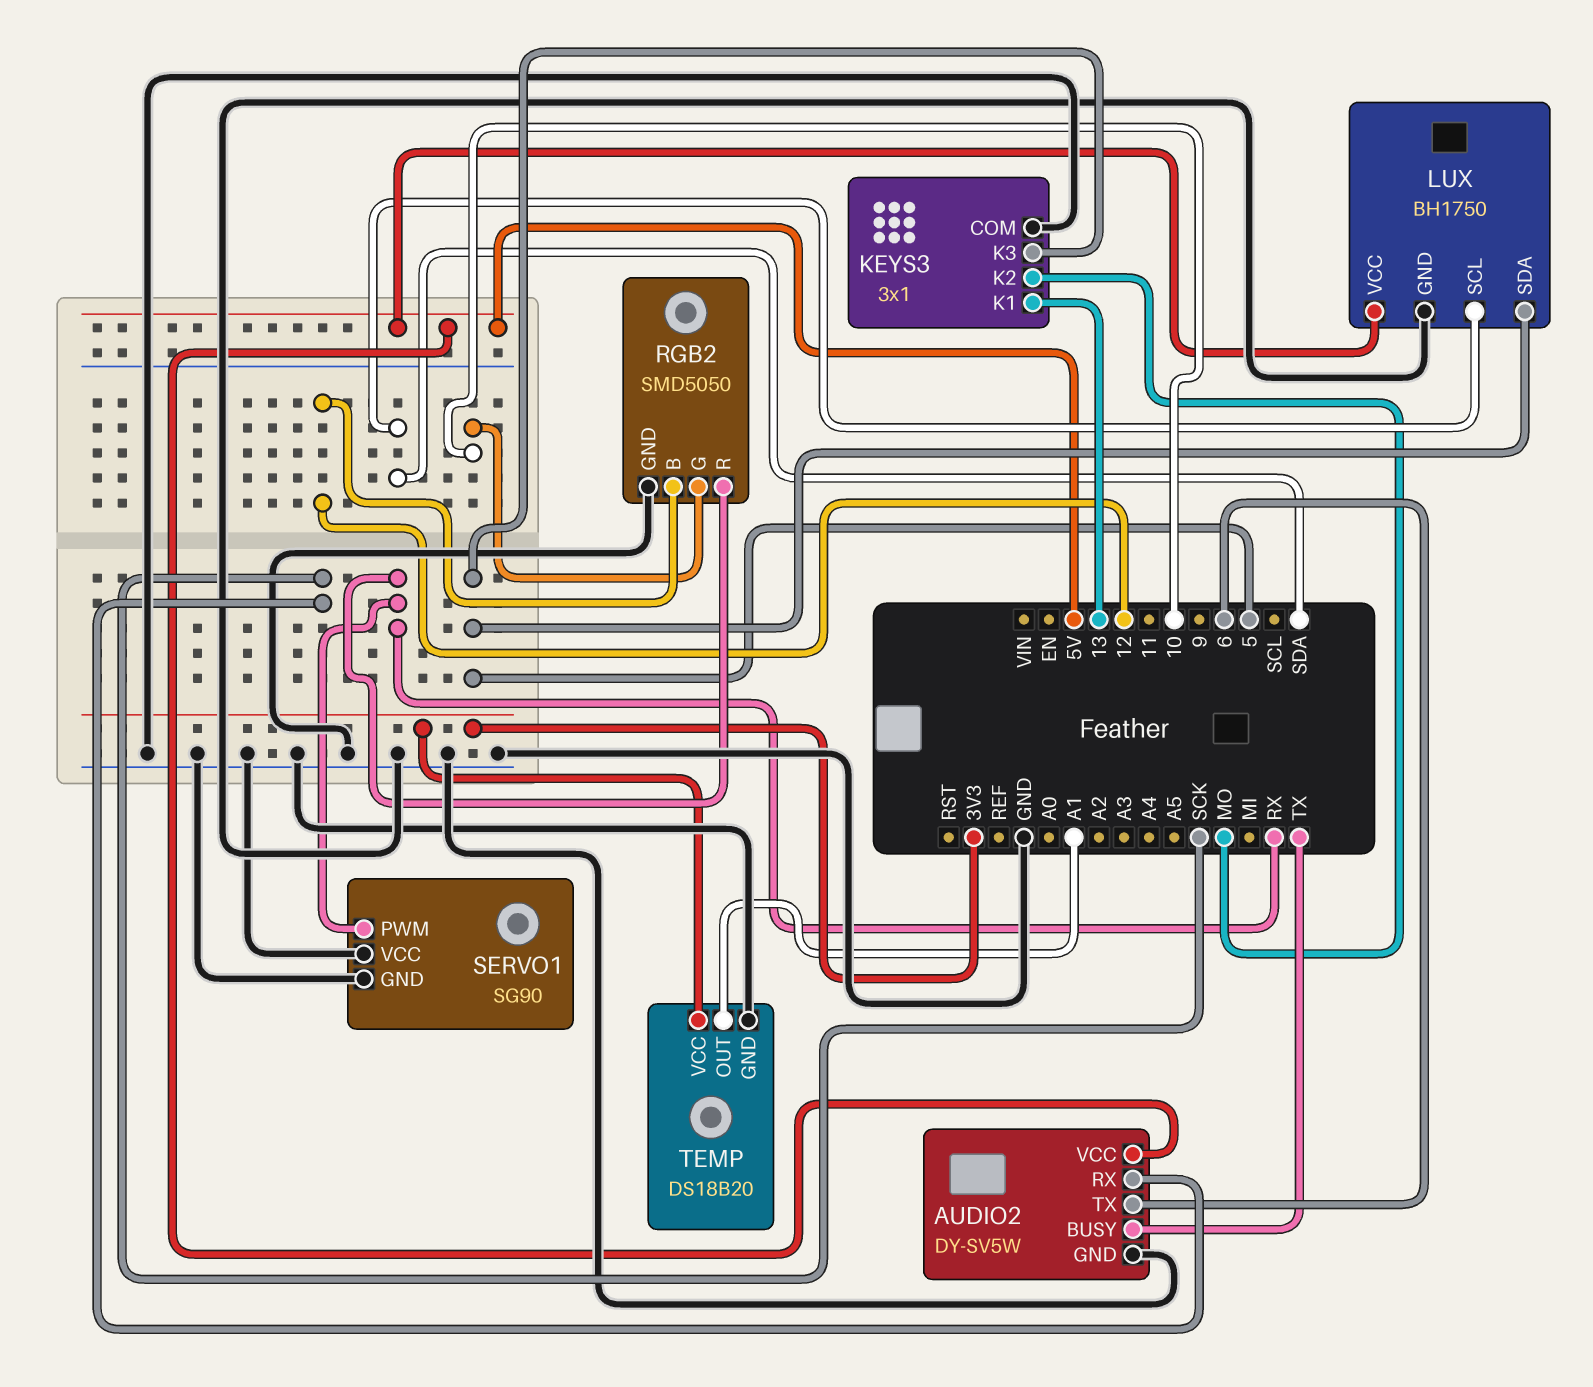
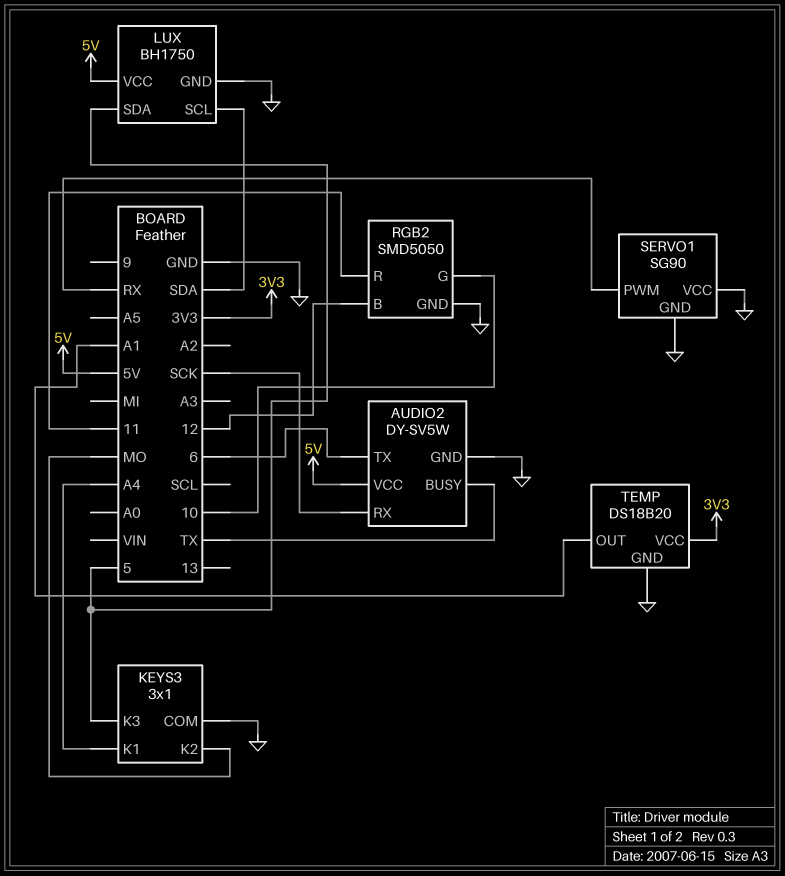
KEYS3 pin K1: 13 -> A4
RGB2 pin R: RX -> 11

